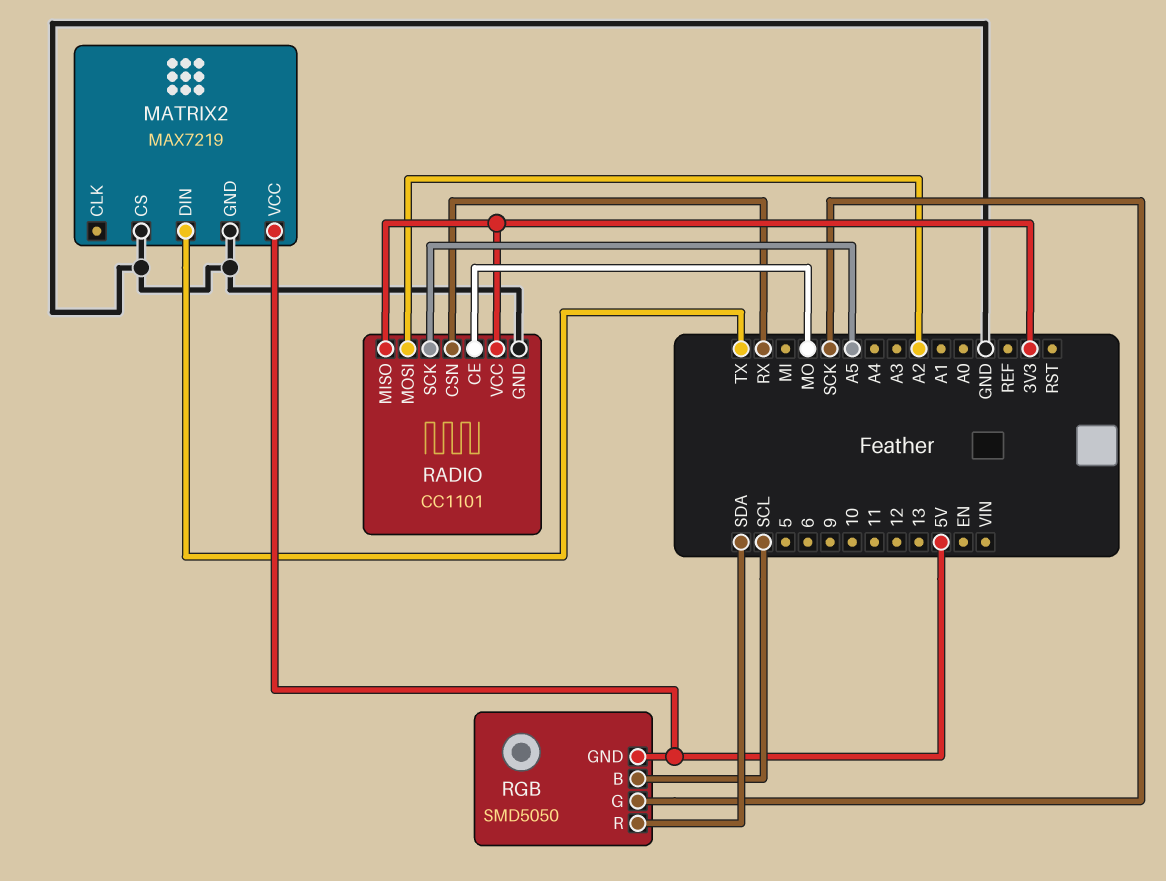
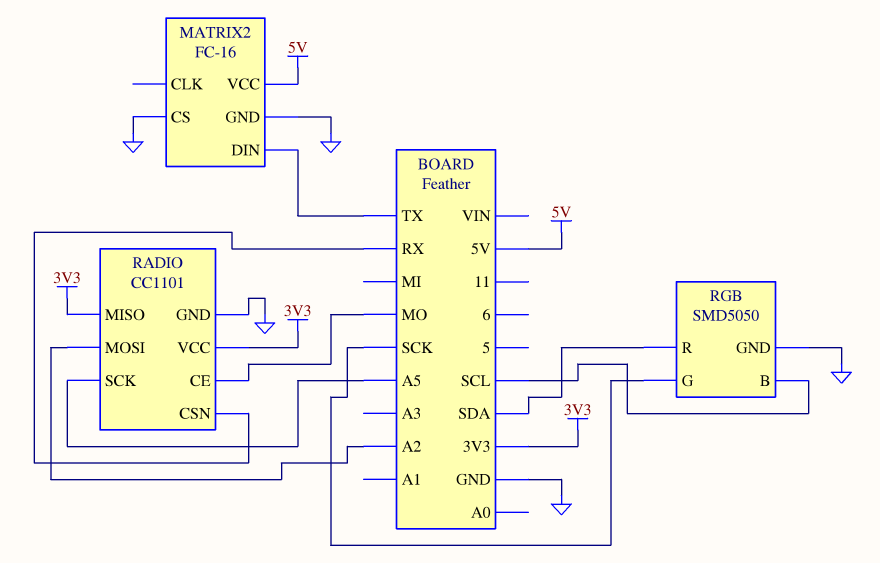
MATRIX2: MAX7219 -> FC-16
RGB pin GND: 5V -> GND

